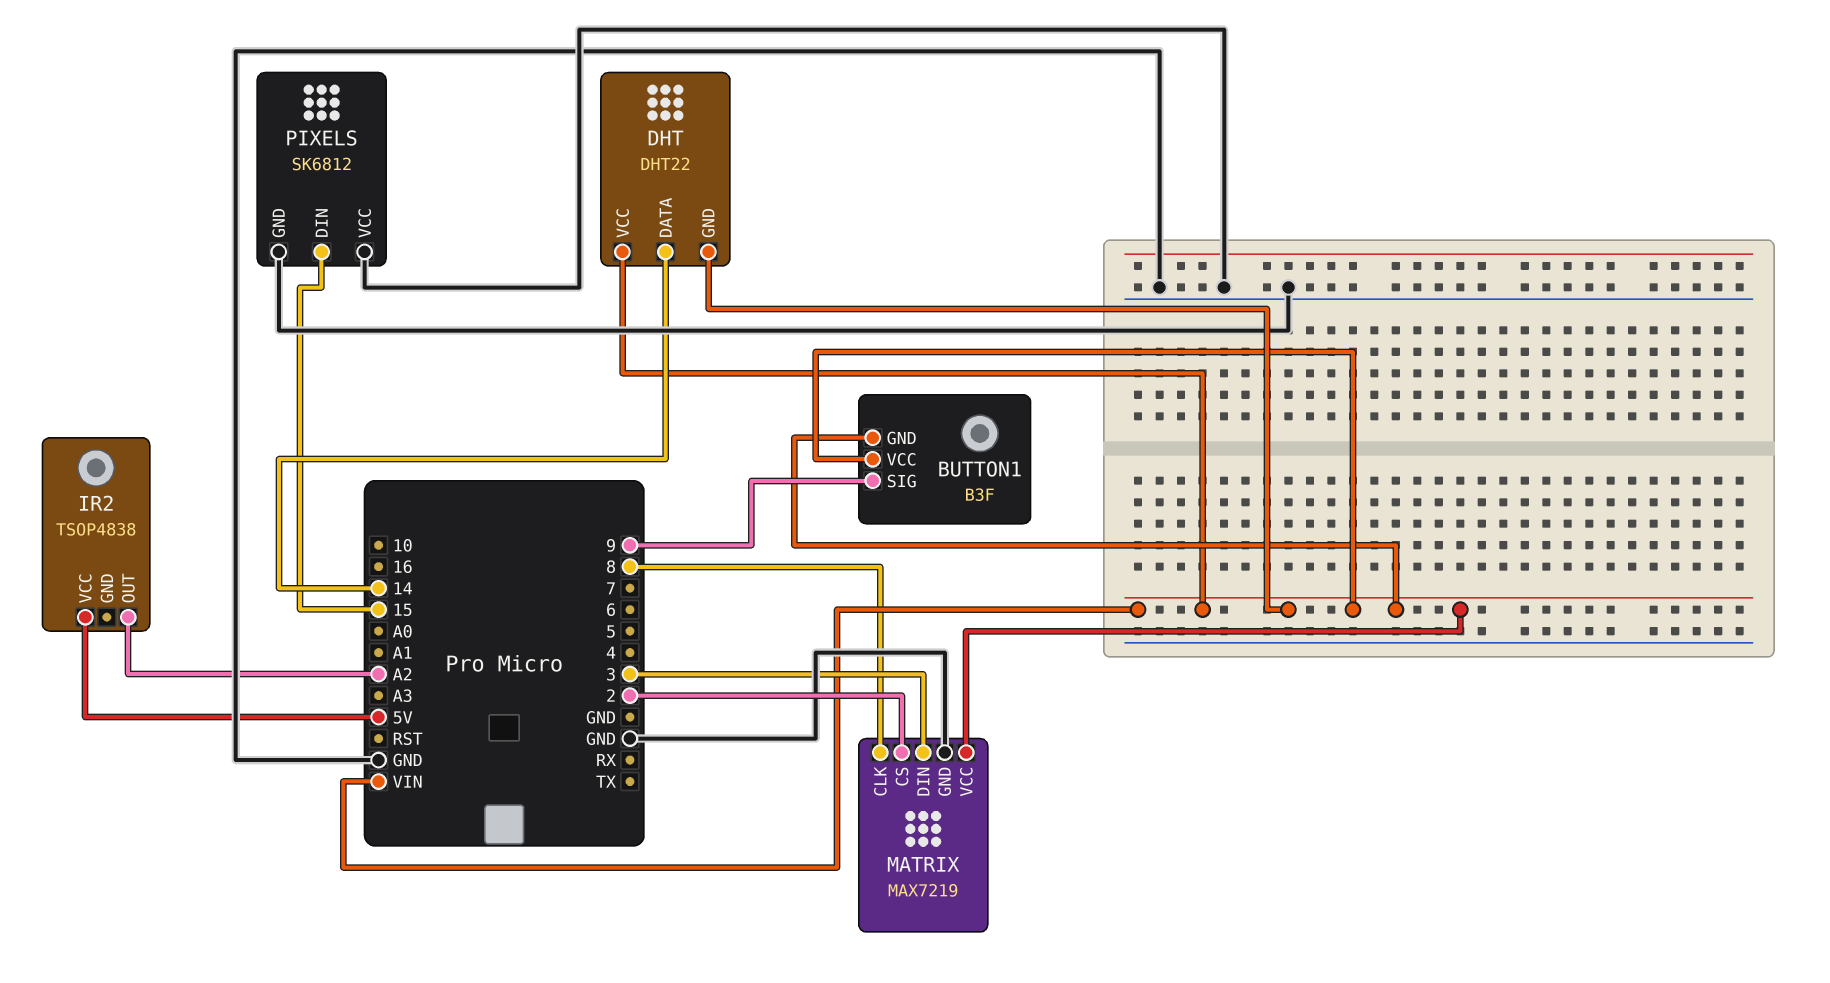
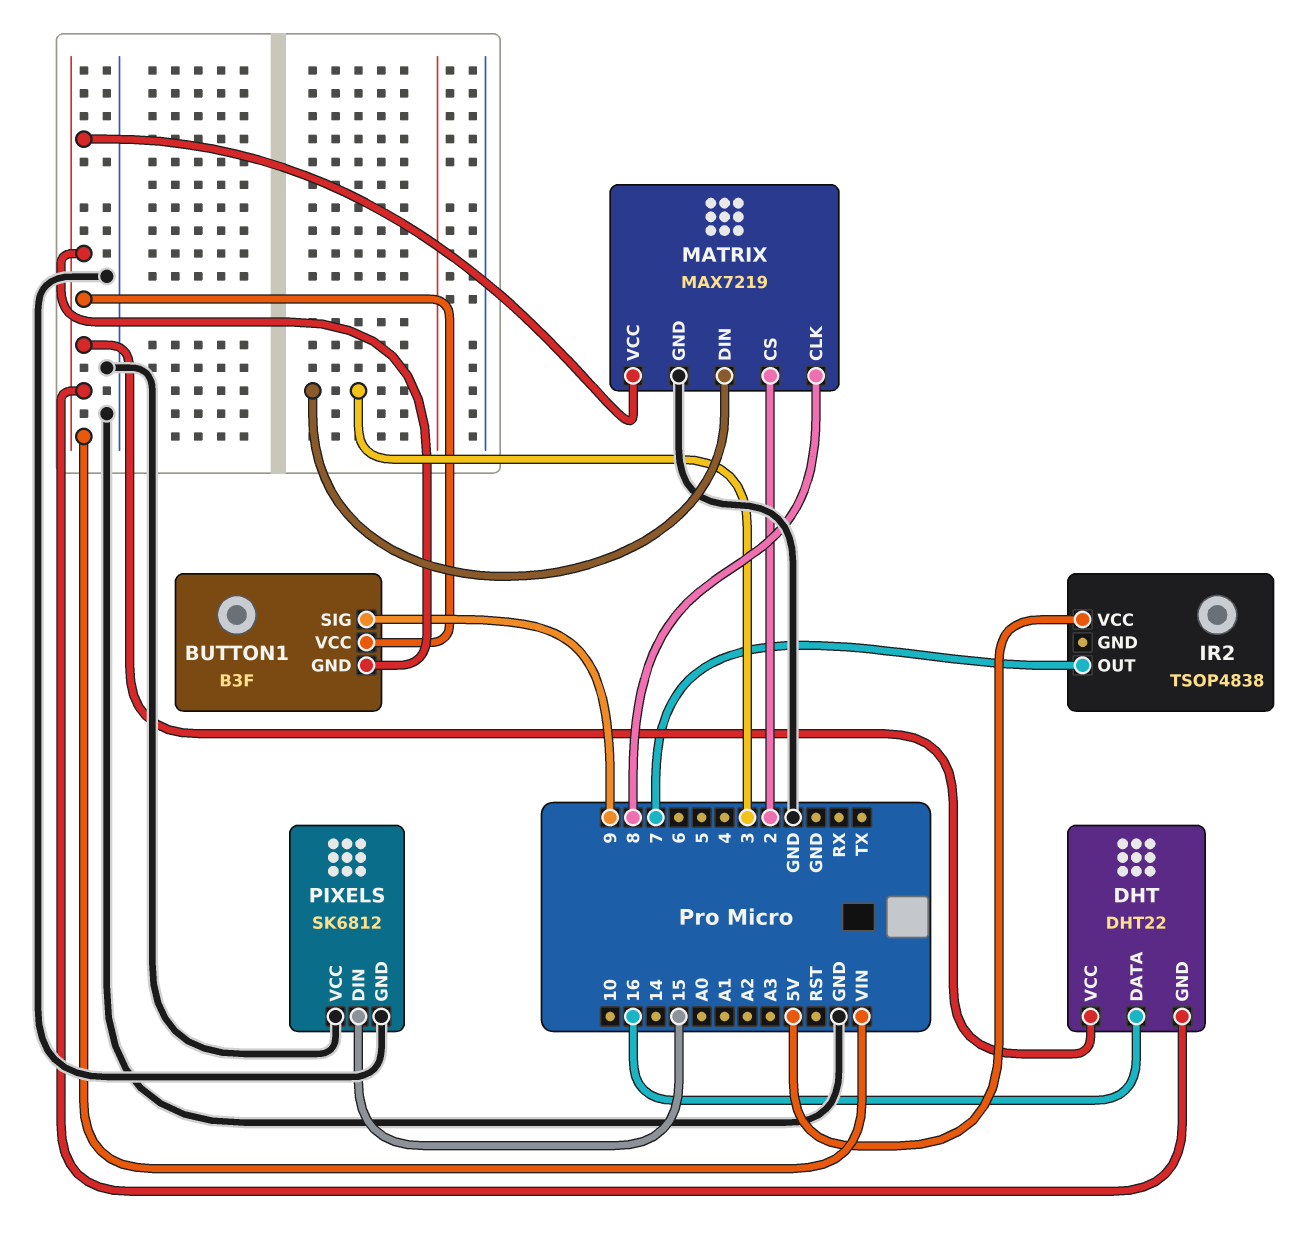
DHT pin DATA: 14 -> 16
IR2 pin OUT: A2 -> 7

